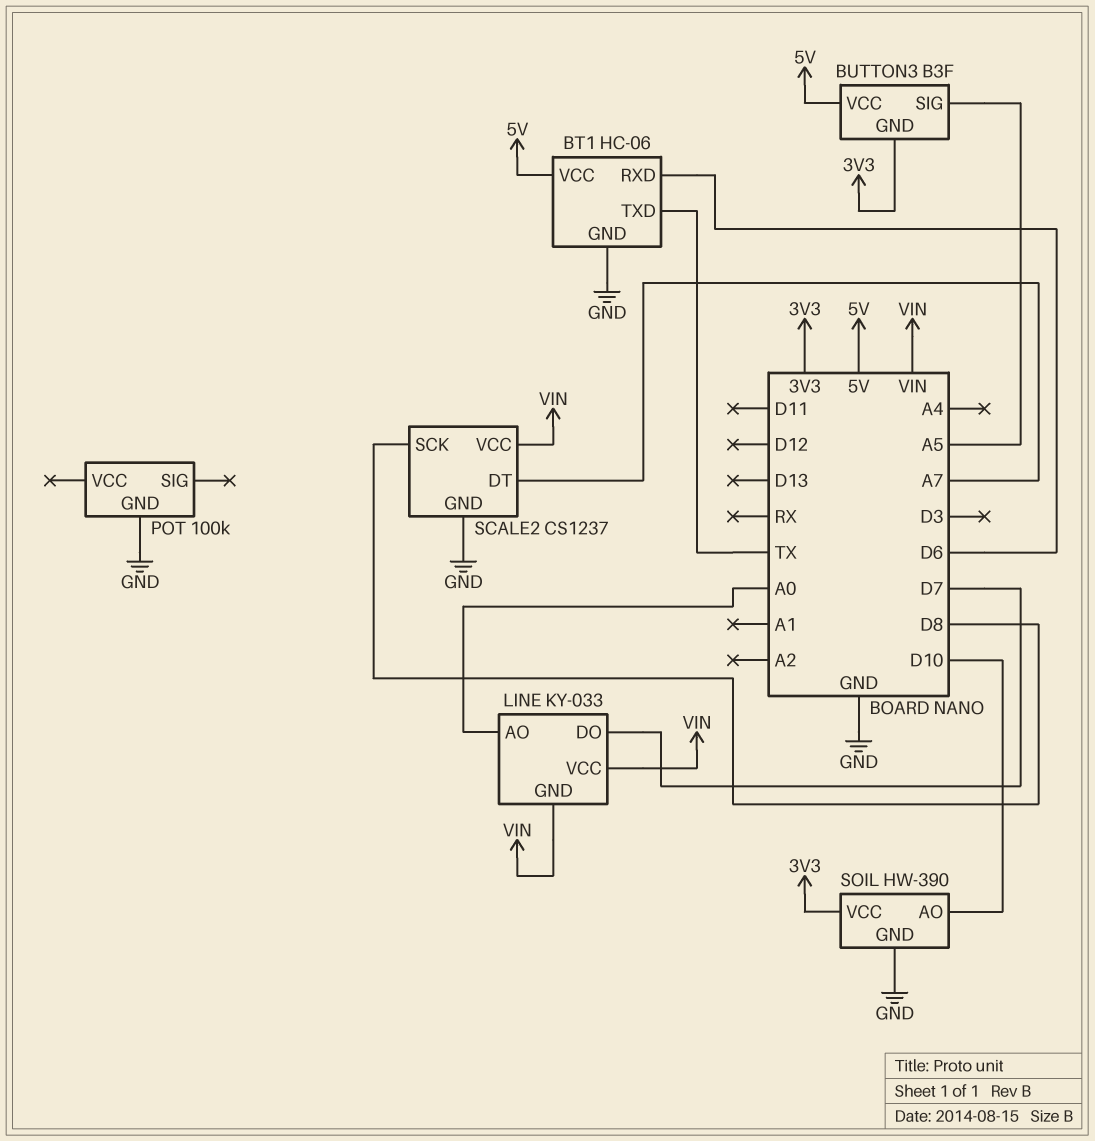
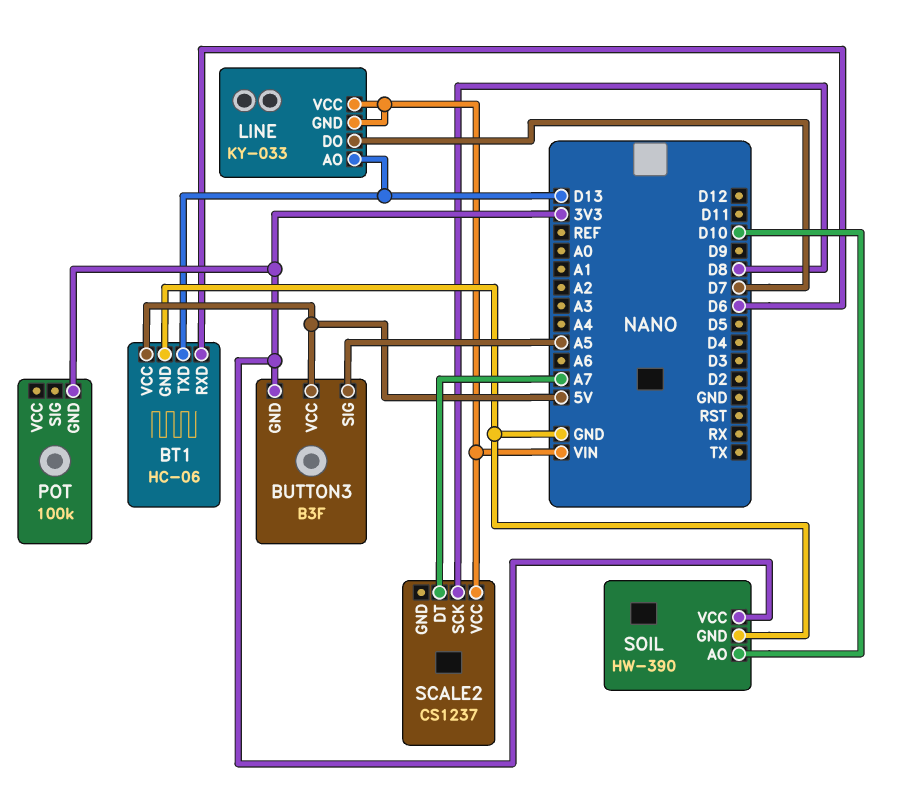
BT1 pin TXD: TX -> D13
LINE pin AO: A0 -> D13
POT pin GND: GND -> 3V3
SCALE2 pin GND: GND -> none

